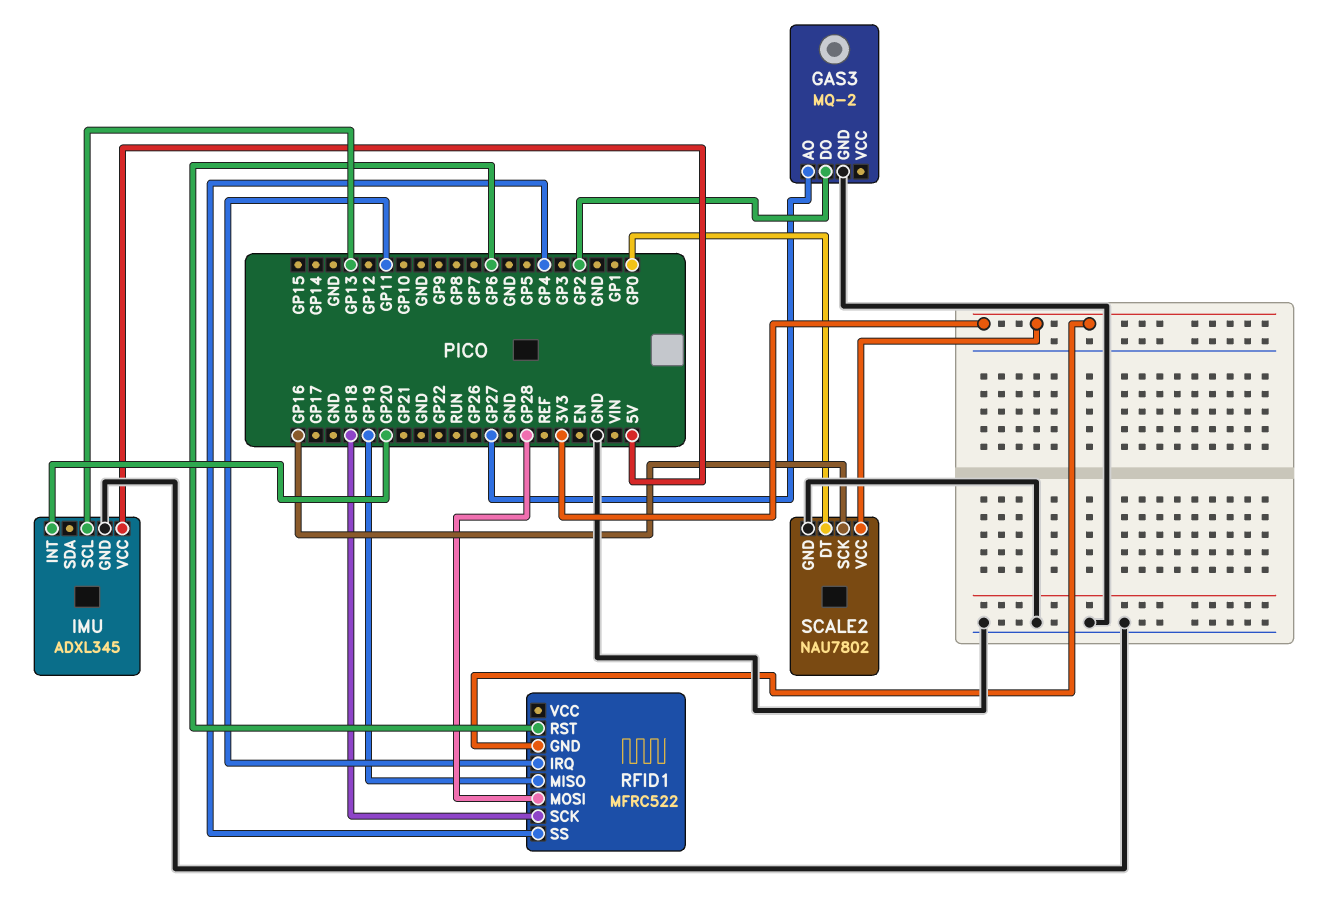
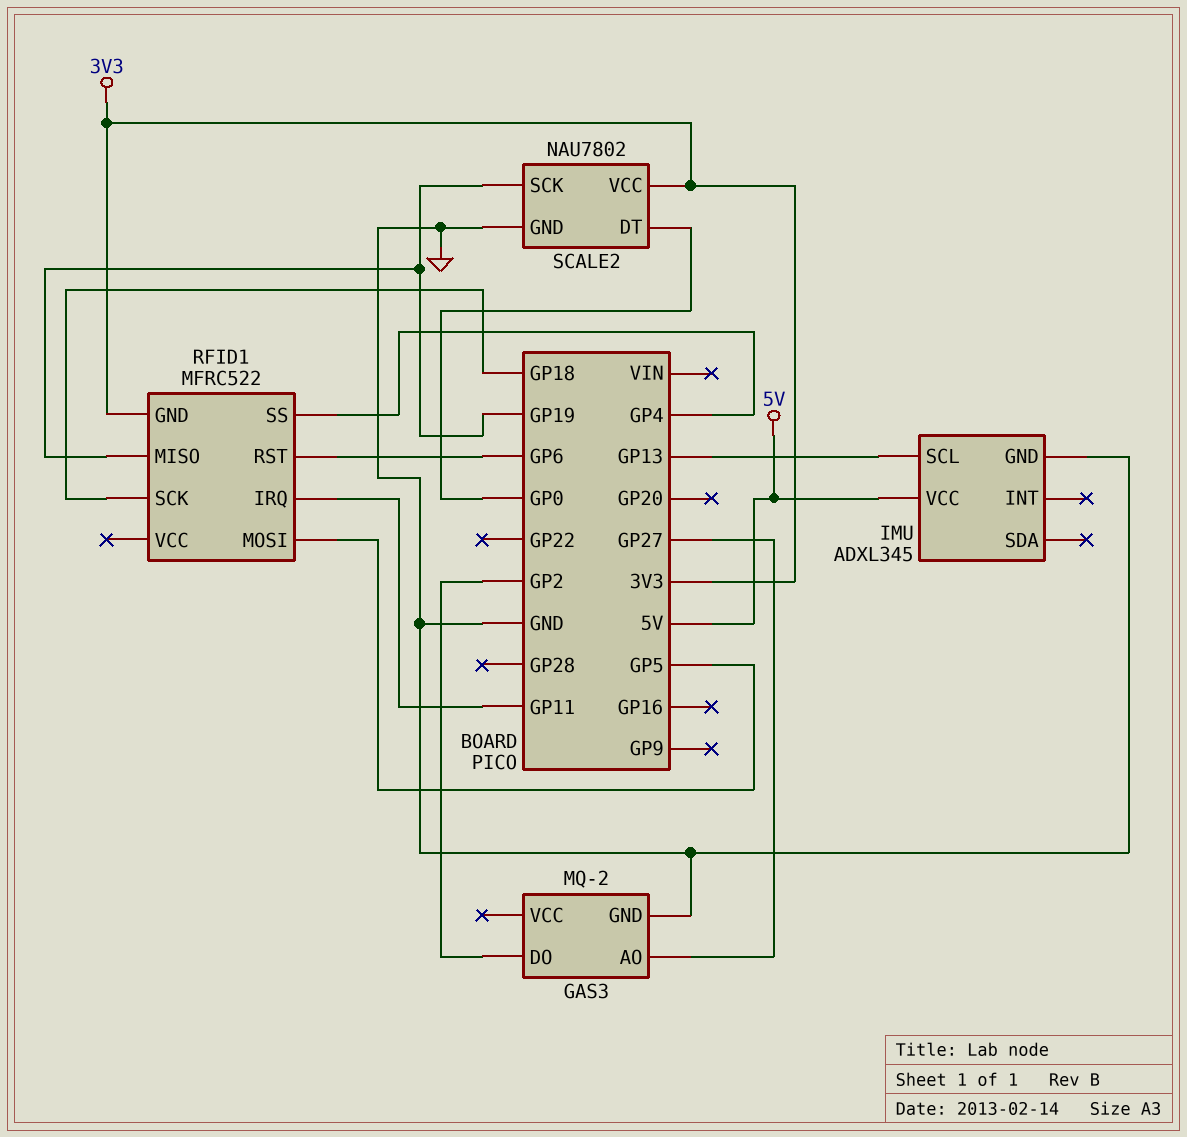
IMU pin INT: GP20 -> none
RFID1 pin MOSI: GP28 -> GP5
SCALE2 pin SCK: GP16 -> GP19

